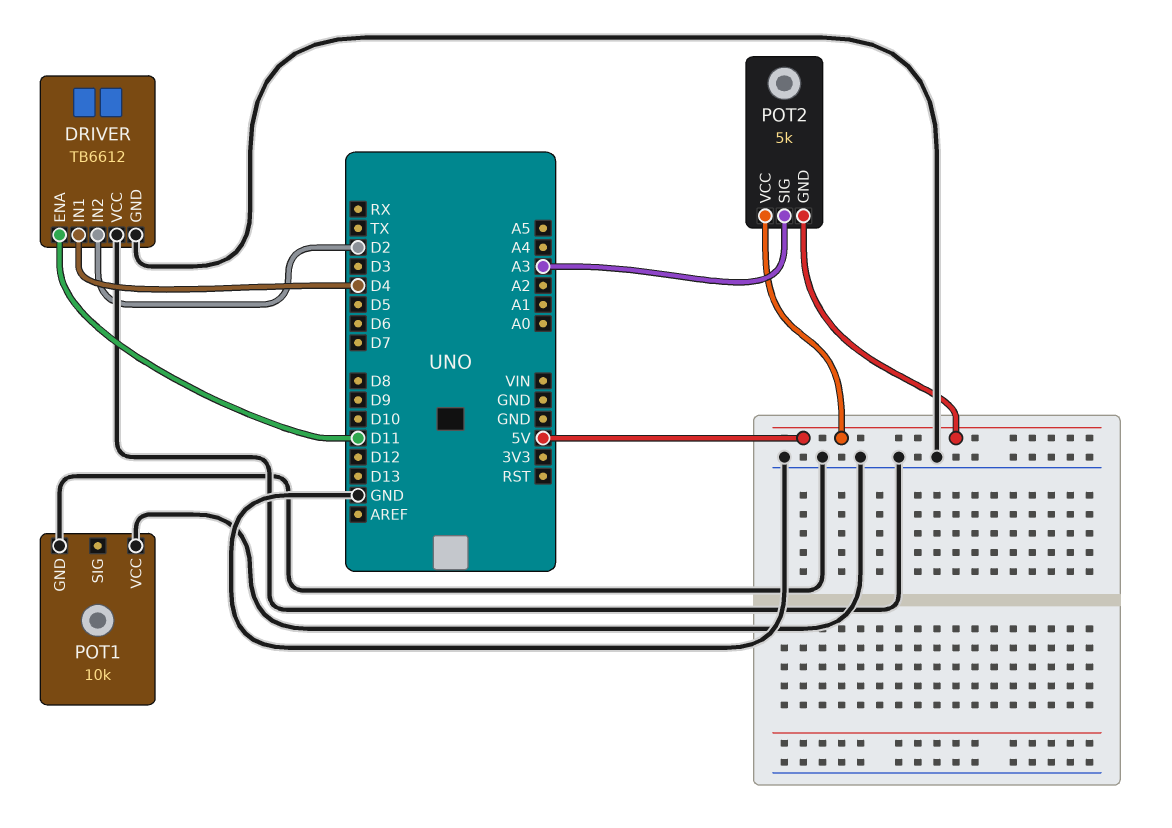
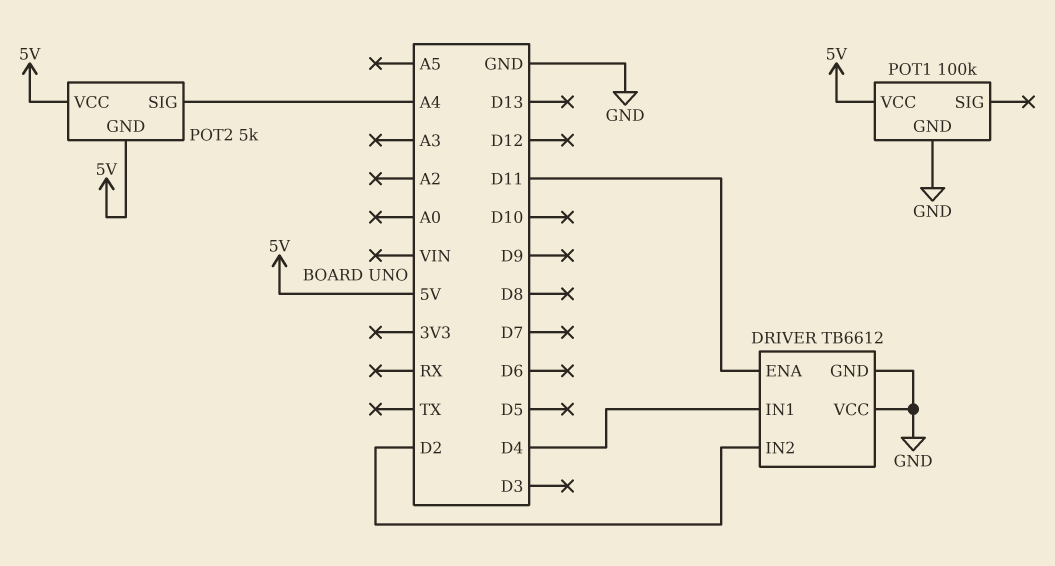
POT1: 10k -> 100k
POT1 pin VCC: GND -> 5V
POT2 pin SIG: A3 -> A4

